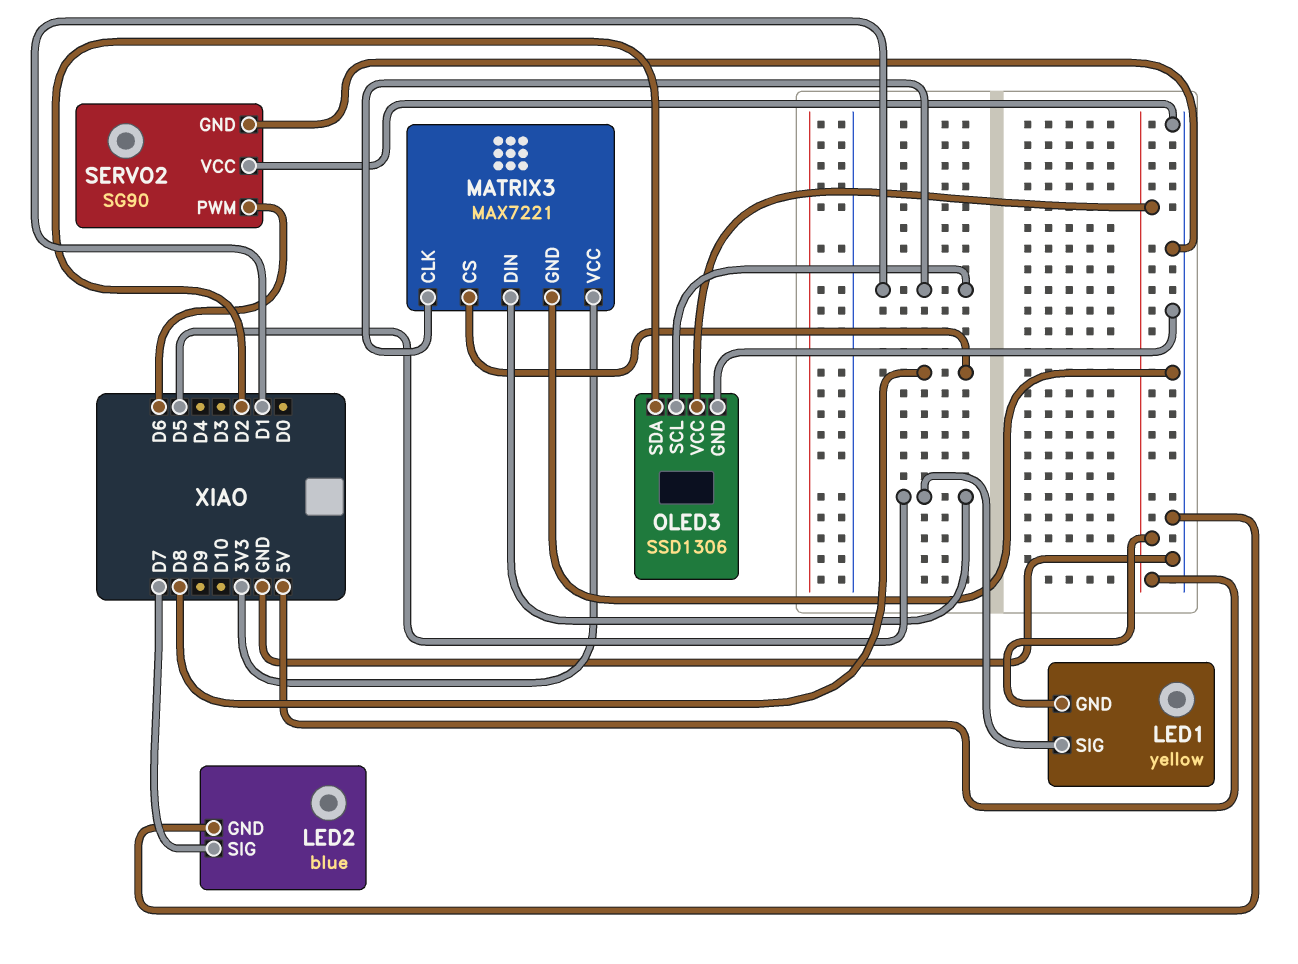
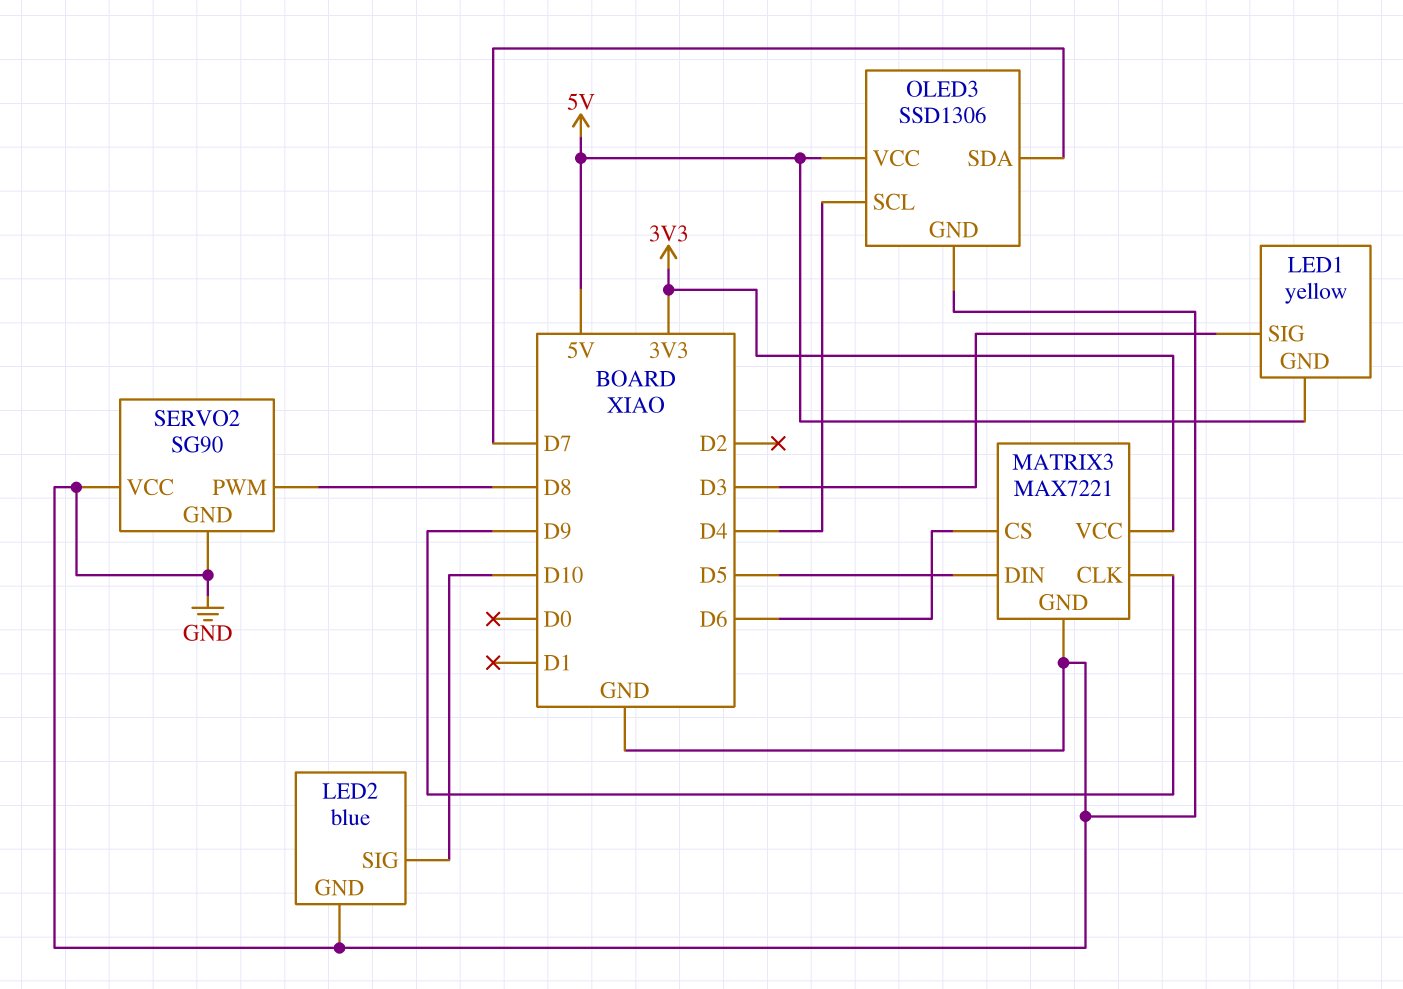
LED1 pin SIG: D5 -> D3
LED2 pin SIG: D7 -> D10
MATRIX3 pin CLK: D1 -> D9
MATRIX3 pin CS: D8 -> D6
OLED3 pin SCL: D1 -> D4
OLED3 pin SDA: D2 -> D7
SERVO2 pin PWM: D6 -> D8

